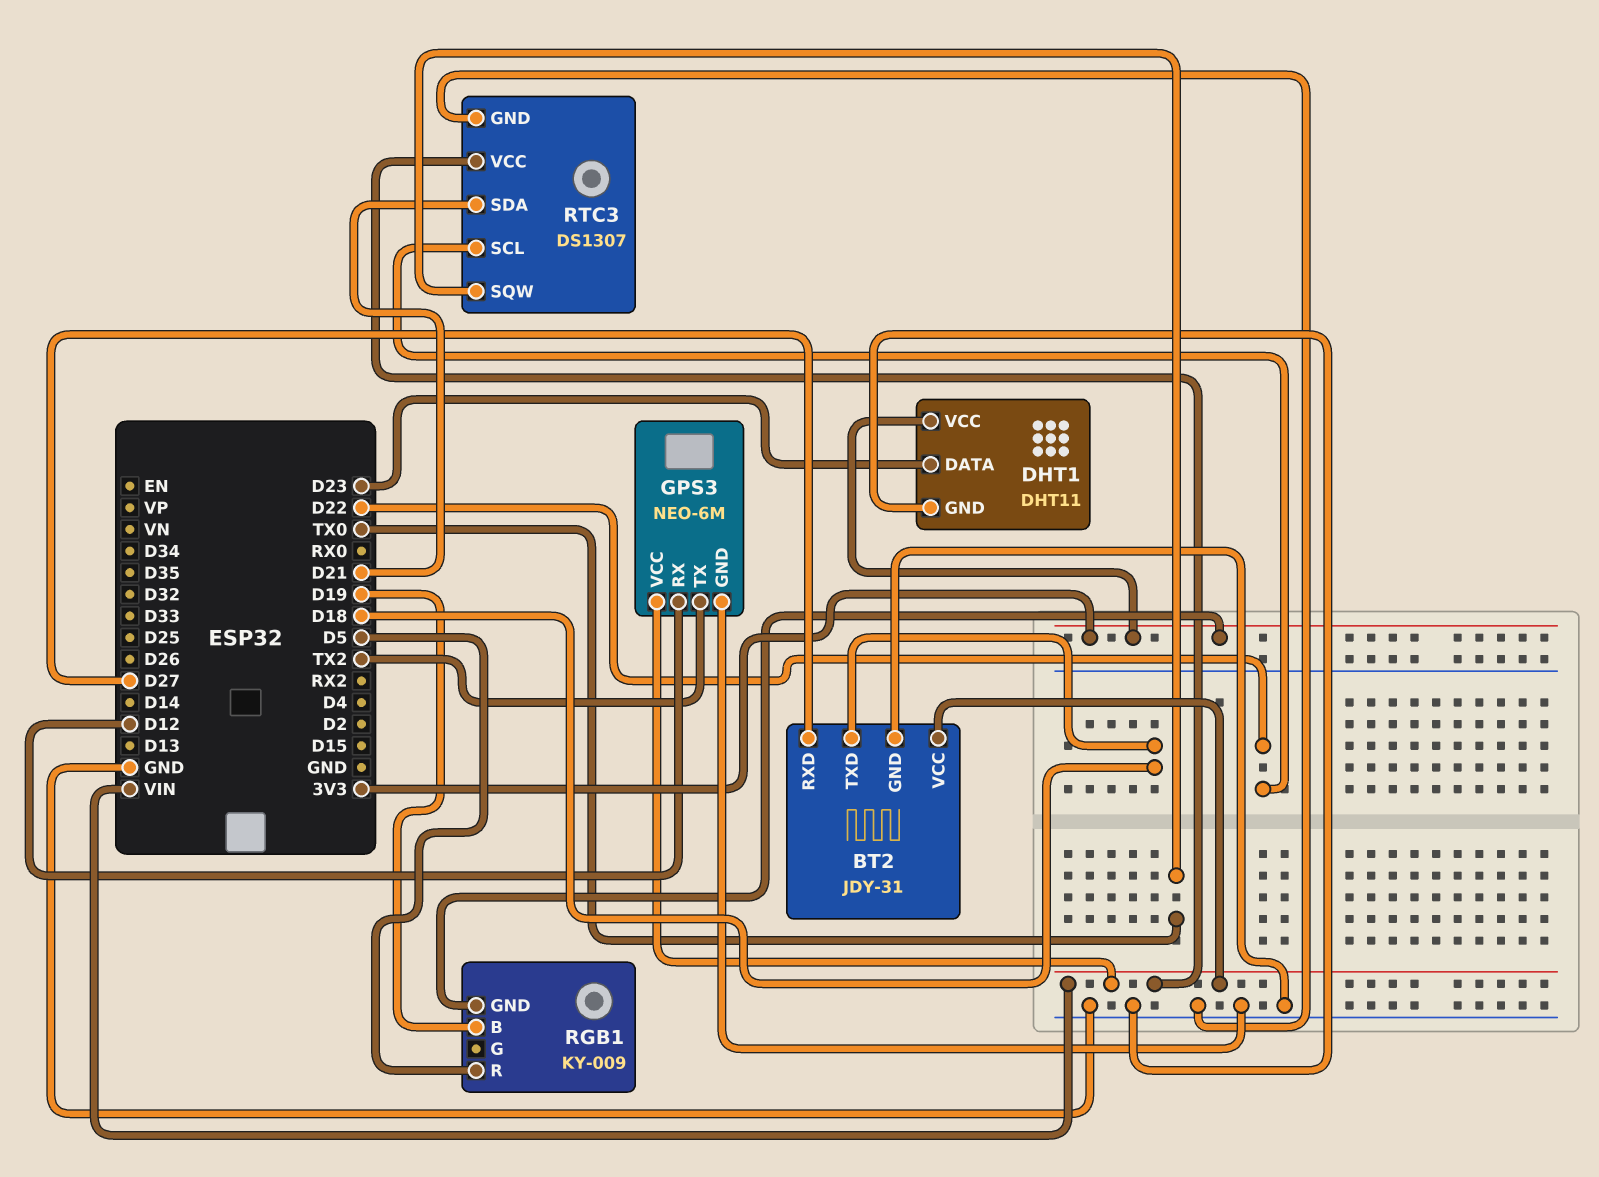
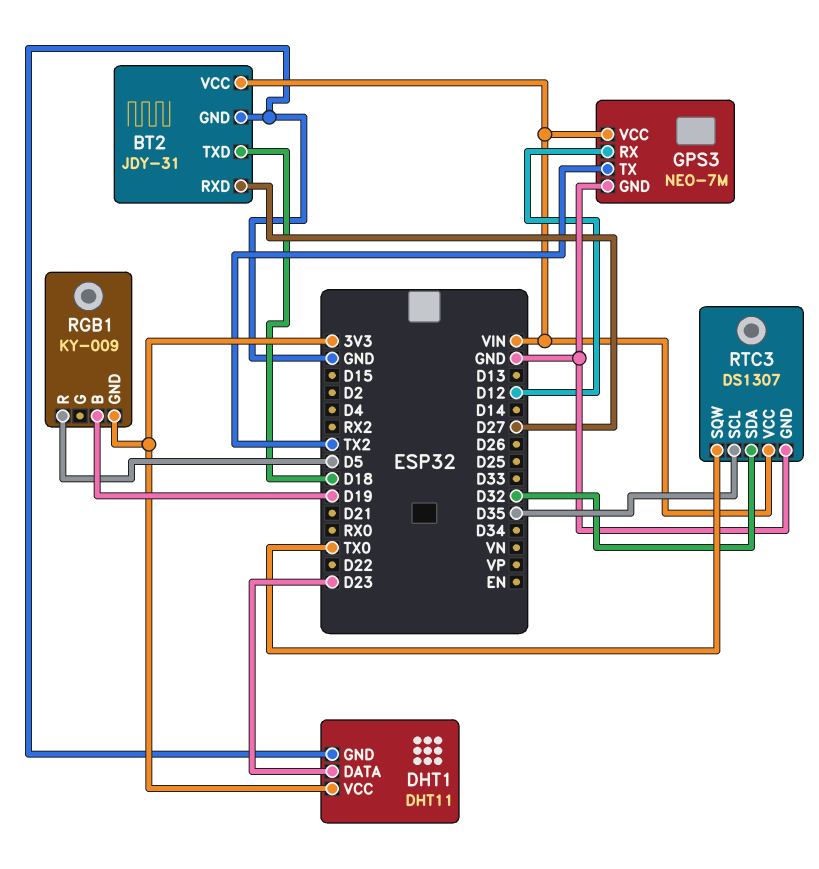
GPS3: NEO-6M -> NEO-7M
RTC3 pin SCL: D22 -> D35
RTC3 pin SDA: D21 -> D32

